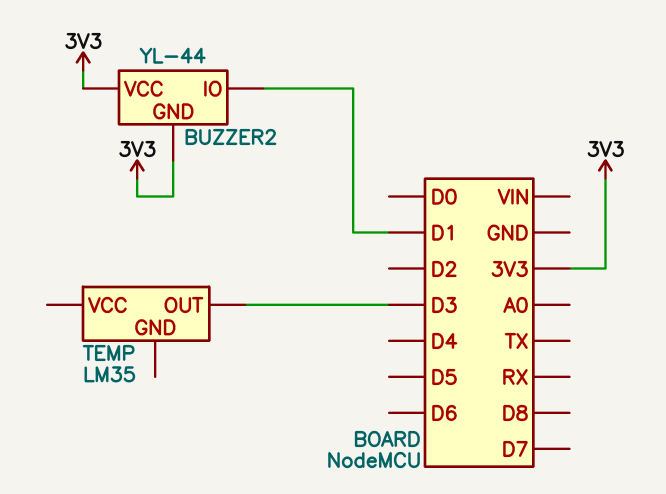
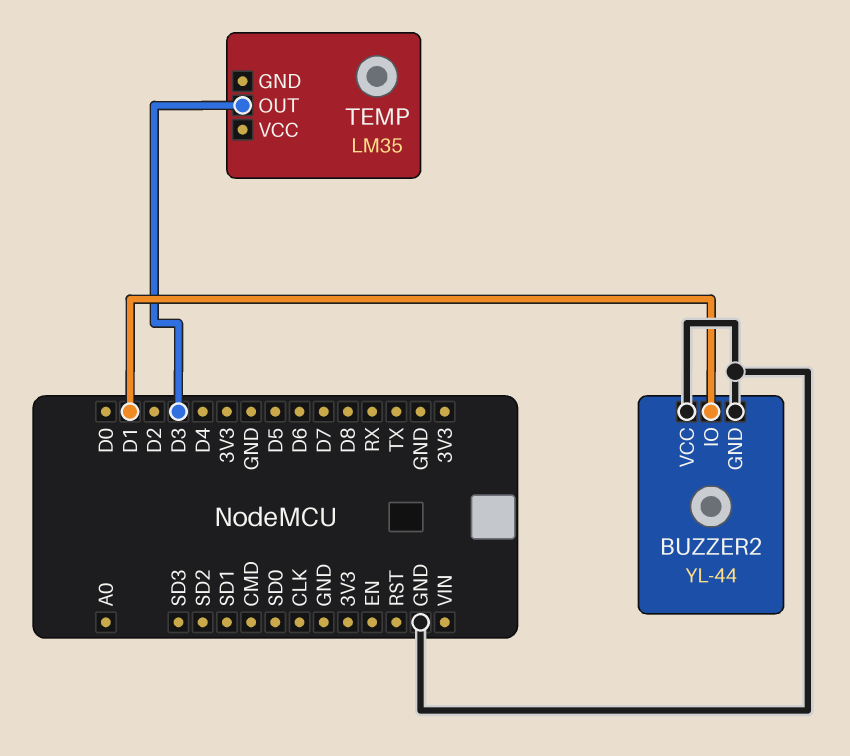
BUZZER2 pin GND: 3V3 -> GND
BUZZER2 pin VCC: 3V3 -> GND

